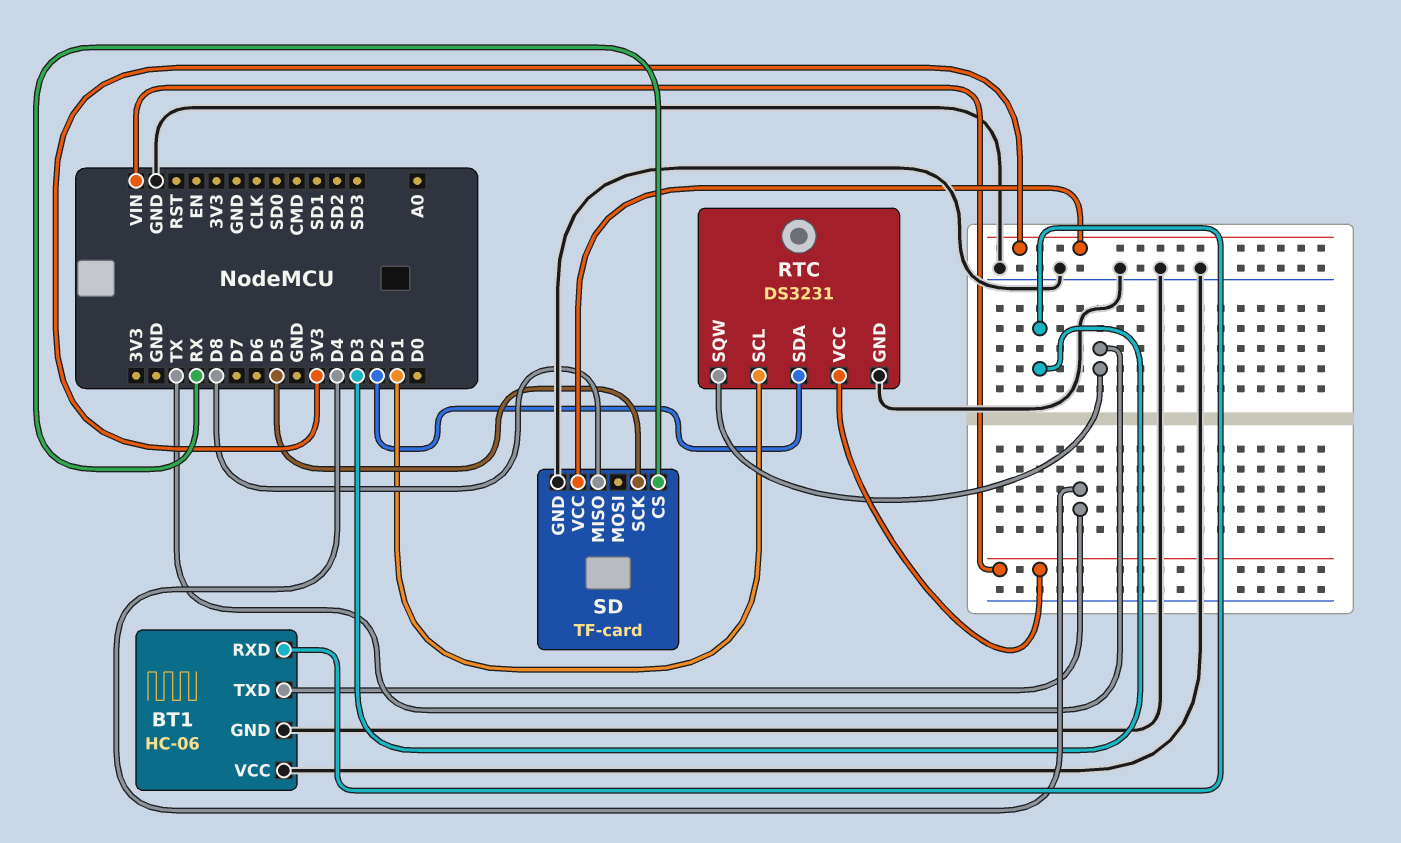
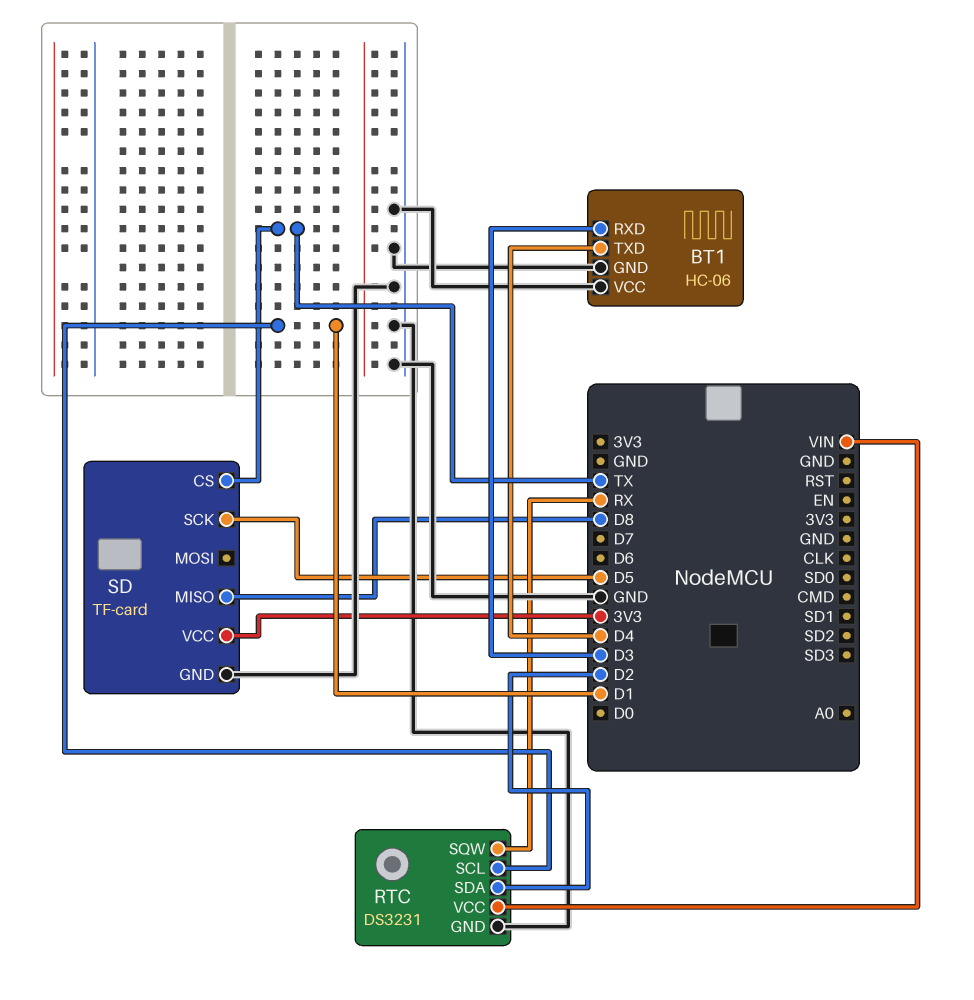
RTC pin SQW: TX -> RX
SD pin CS: RX -> TX

